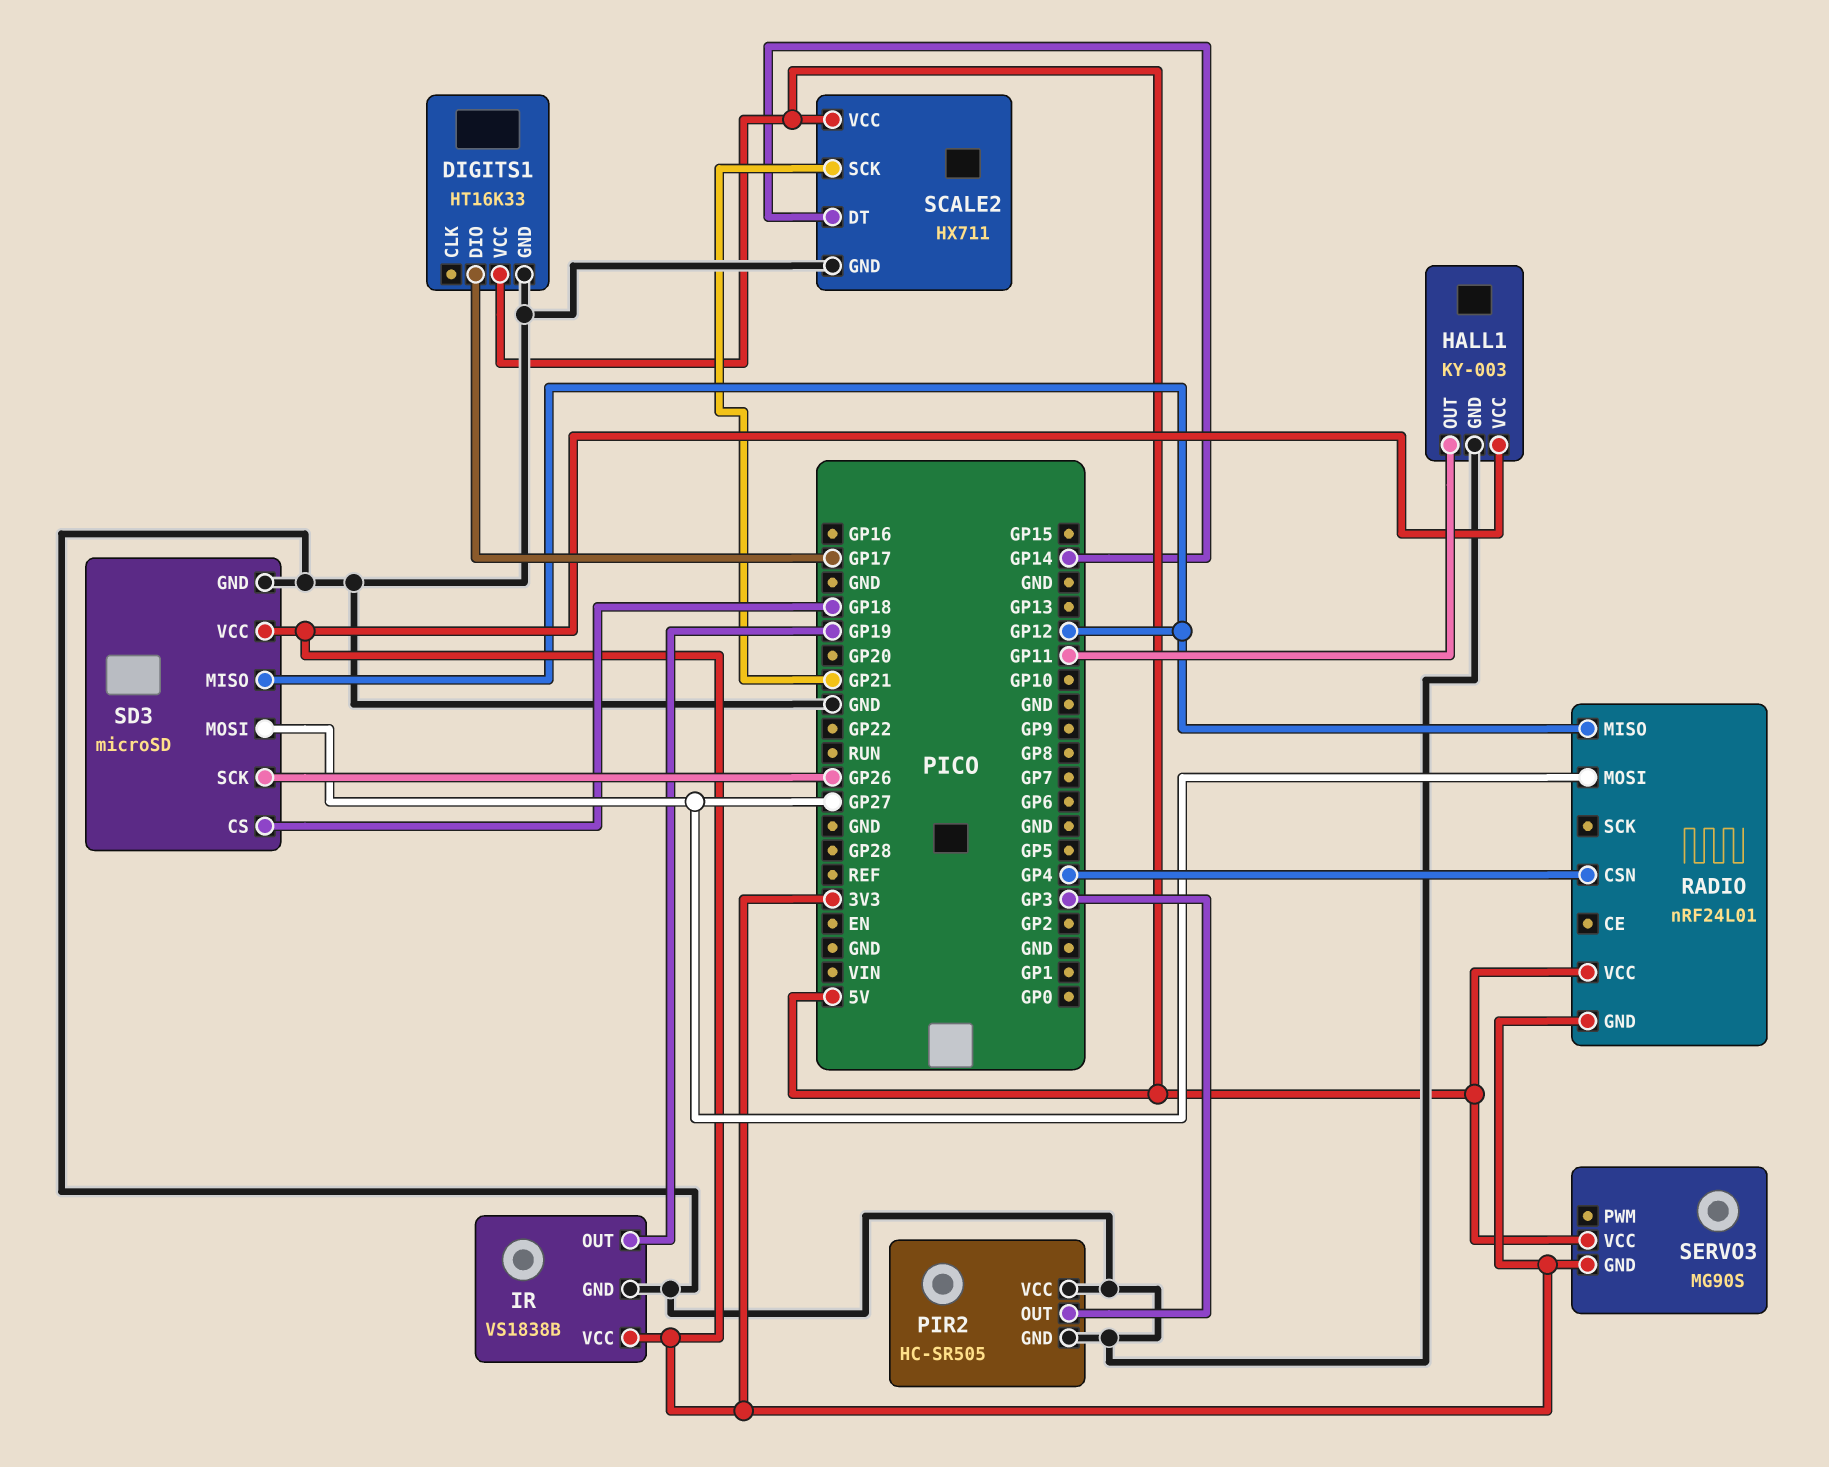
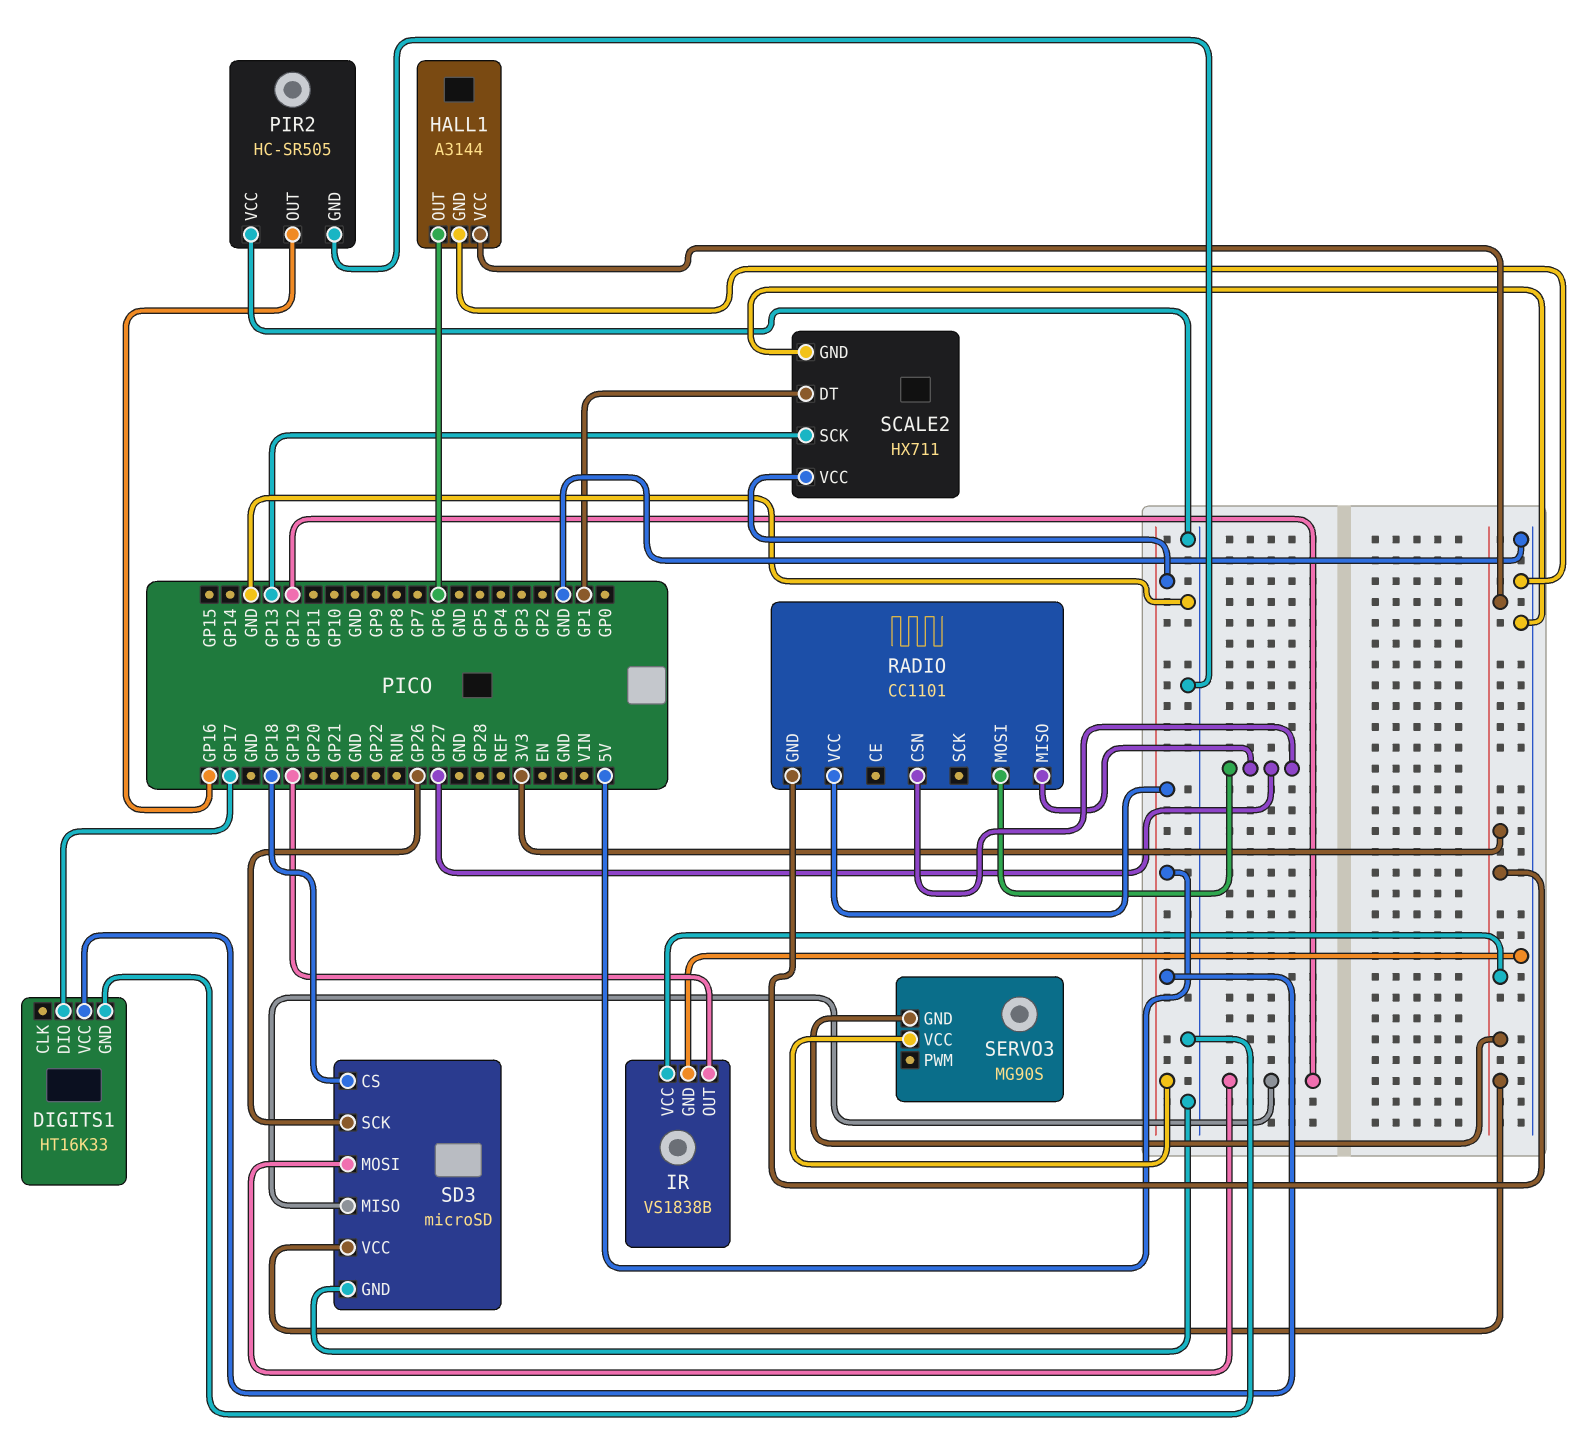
HALL1: KY-003 -> A3144
HALL1 pin OUT: GP11 -> GP6
PIR2 pin OUT: GP3 -> GP16
RADIO: nRF24L01 -> CC1101
RADIO pin CSN: GP4 -> GP27
RADIO pin MISO: GP12 -> GP27
SCALE2 pin DT: GP14 -> GP1
SCALE2 pin SCK: GP21 -> GP13
SD3 pin MOSI: GP27 -> GP12

